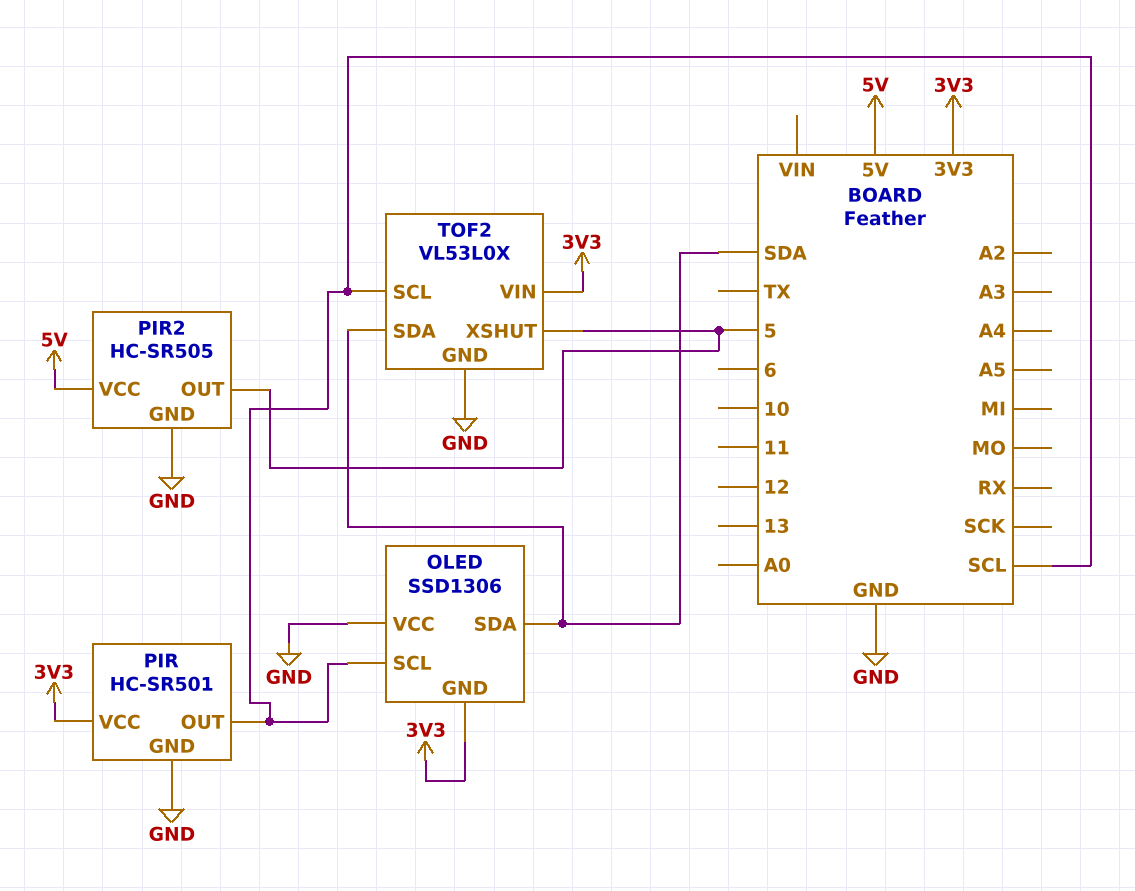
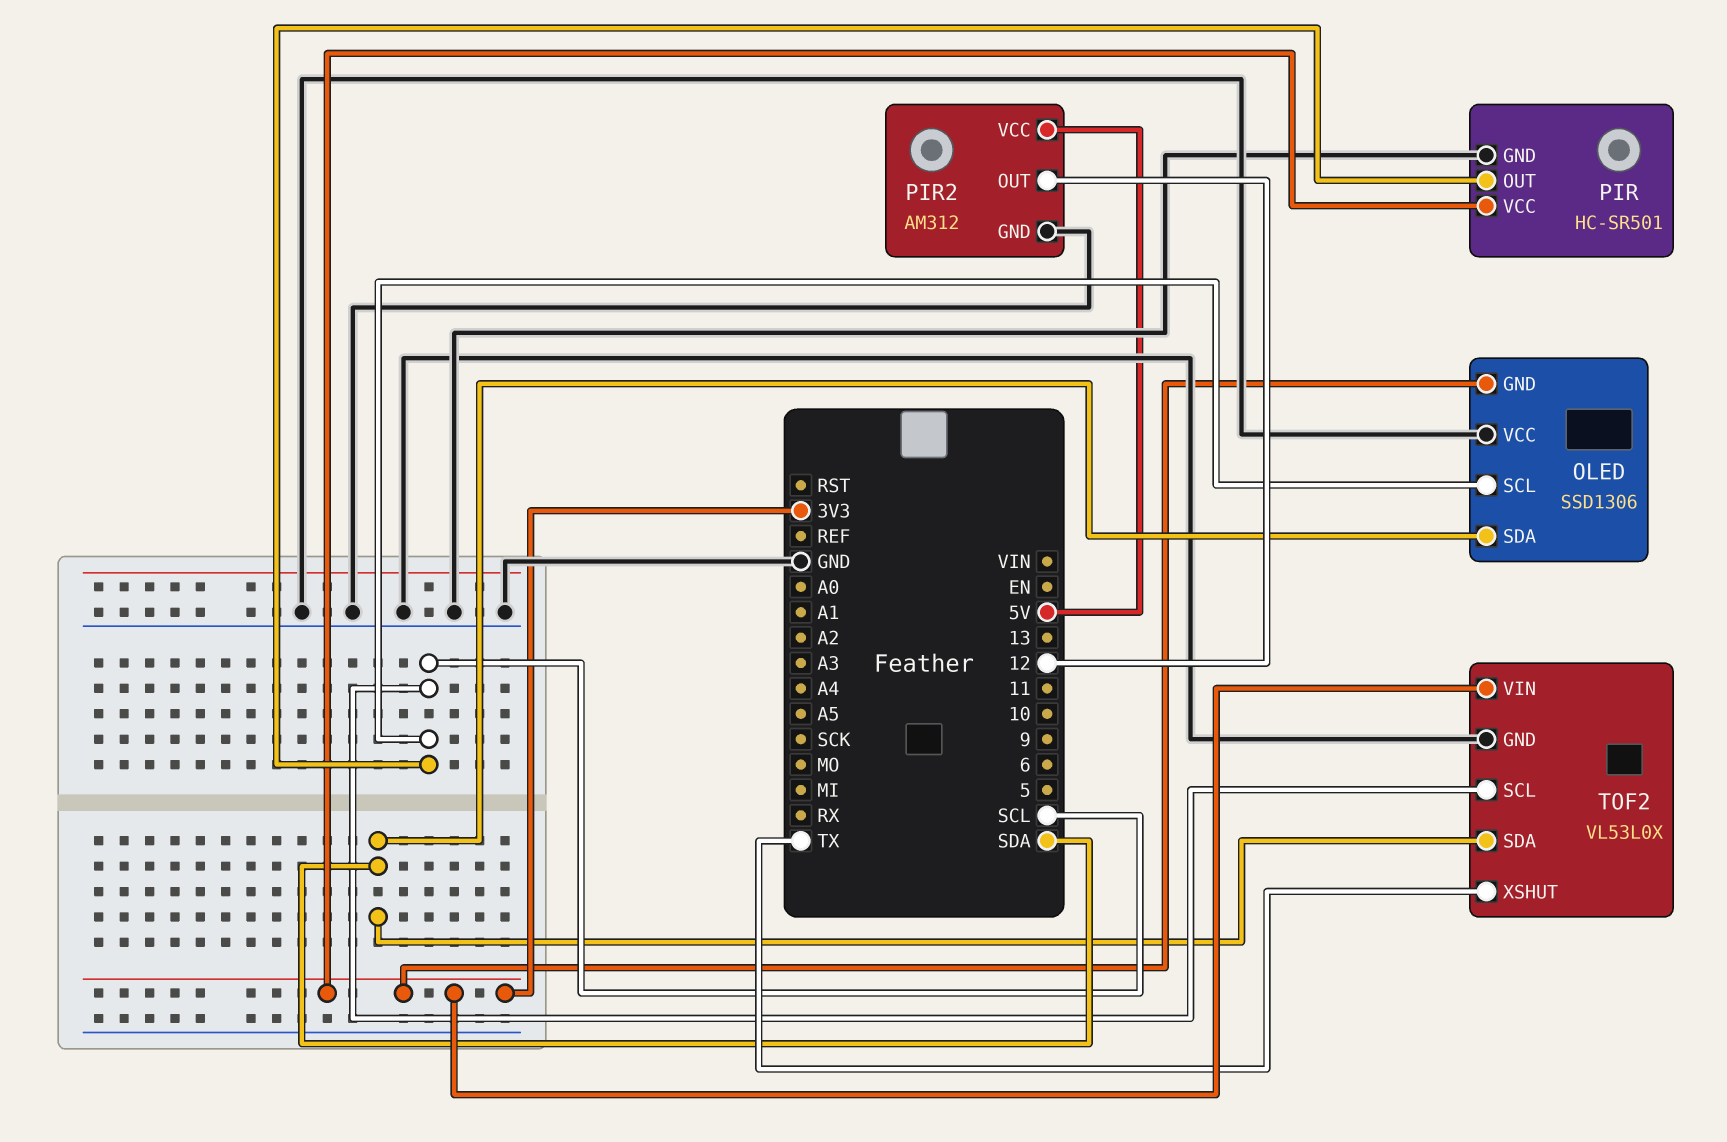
PIR2: HC-SR505 -> AM312
PIR2 pin OUT: 5 -> 12
TOF2 pin XSHUT: 5 -> TX

